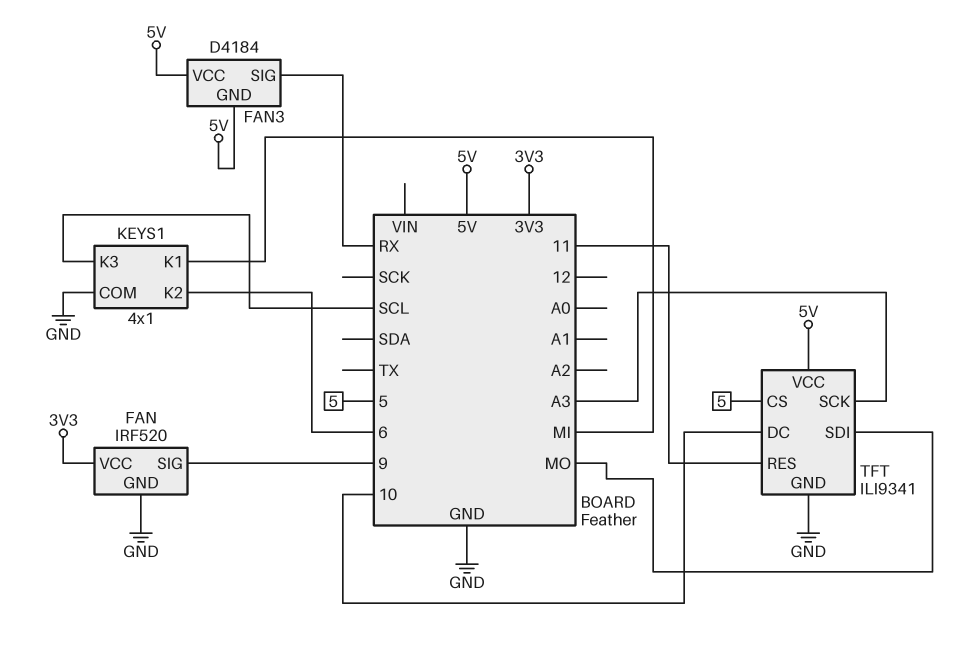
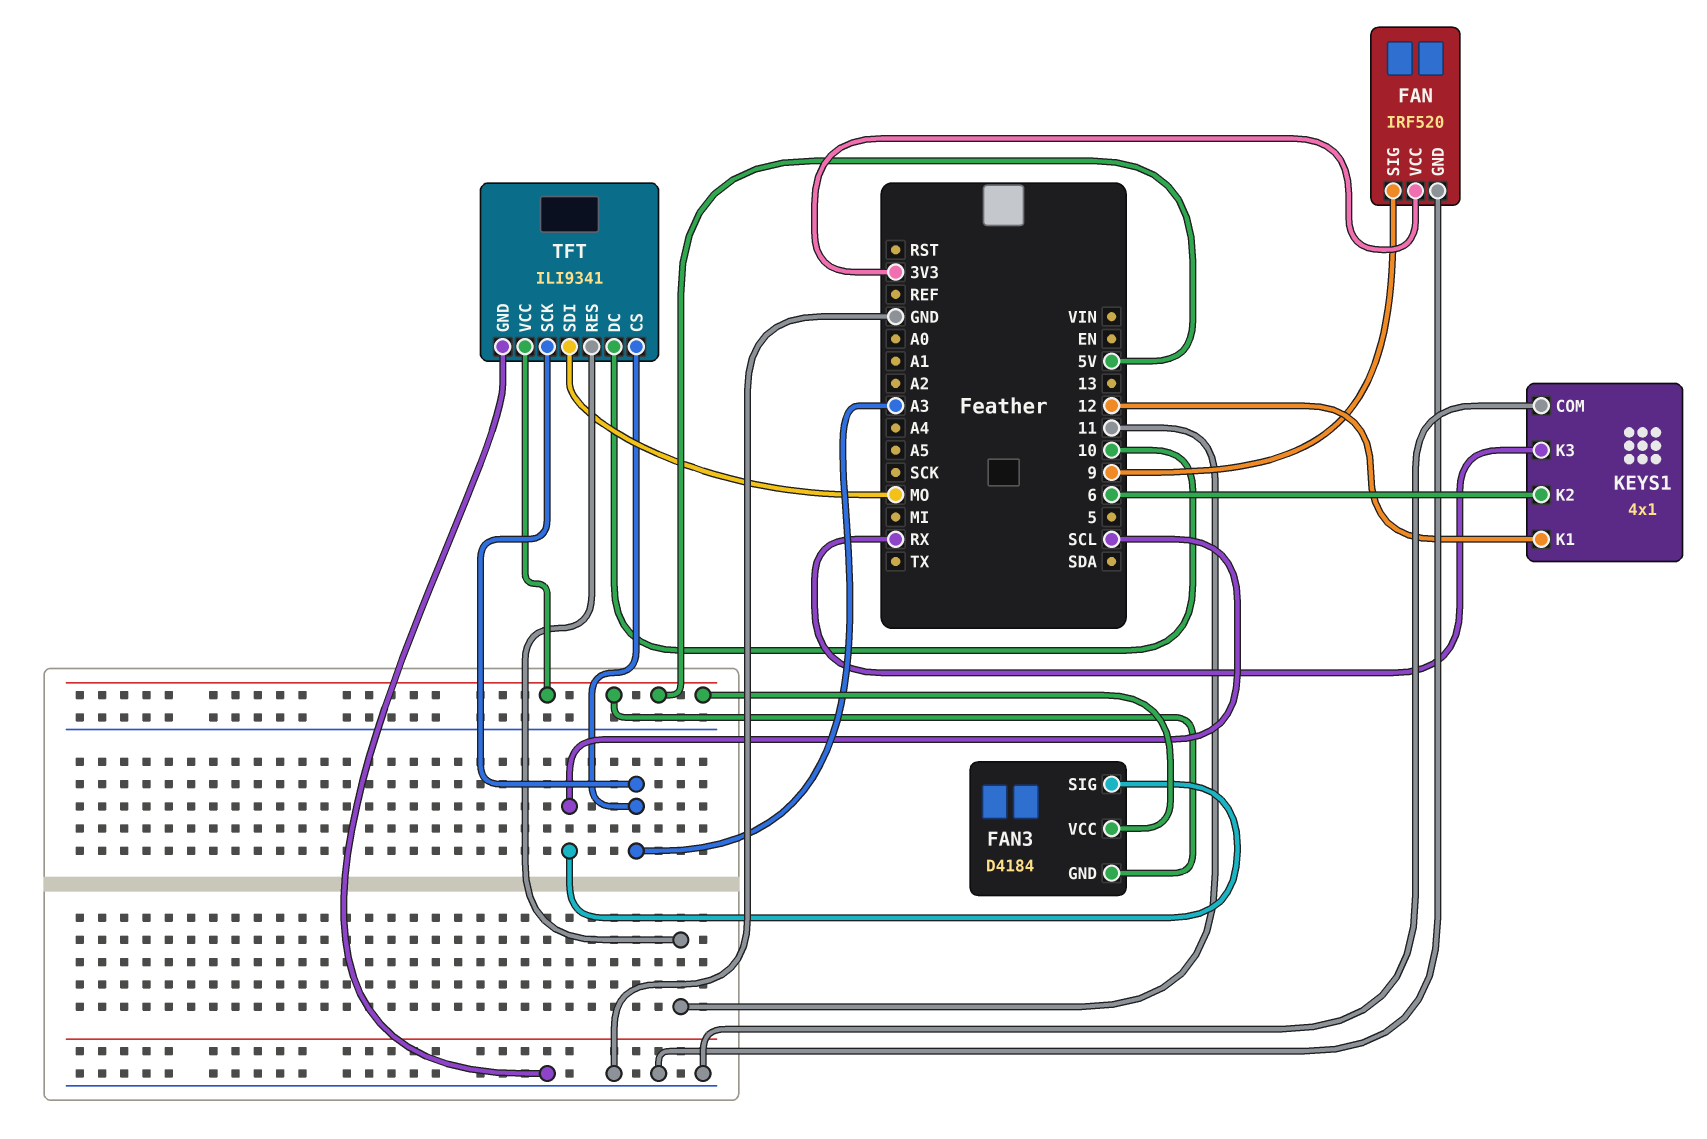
FAN3 pin SIG: RX -> SCL
KEYS1 pin K1: MI -> 12
KEYS1 pin K3: SCL -> RX
TFT pin CS: 5 -> A3

